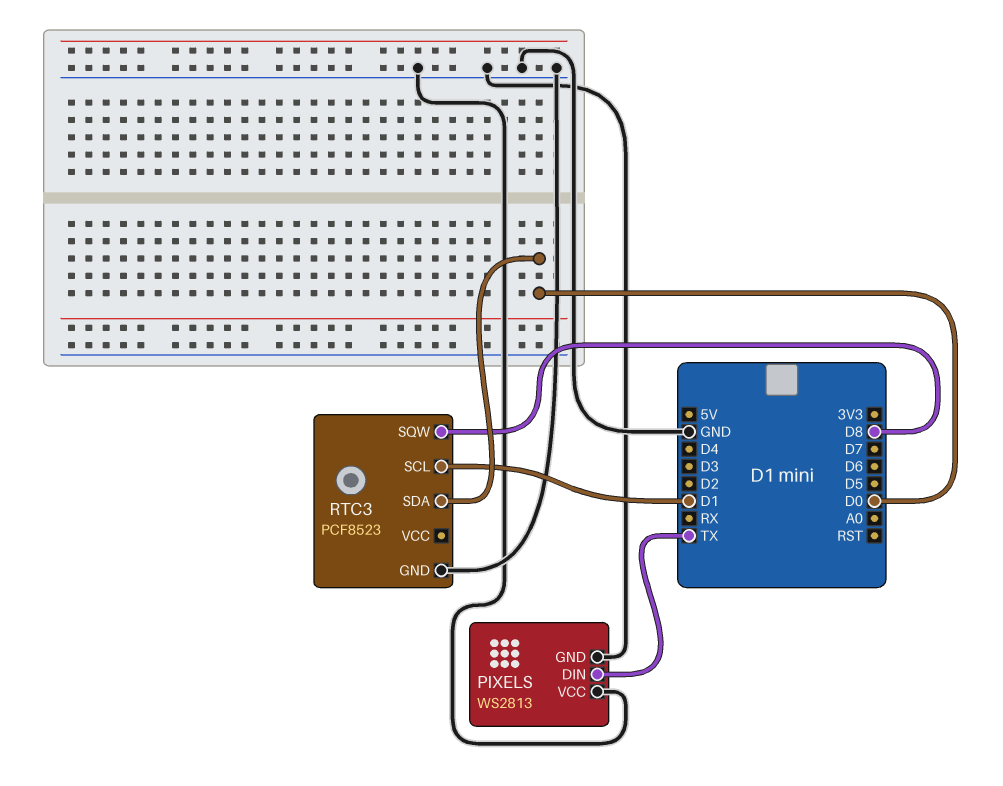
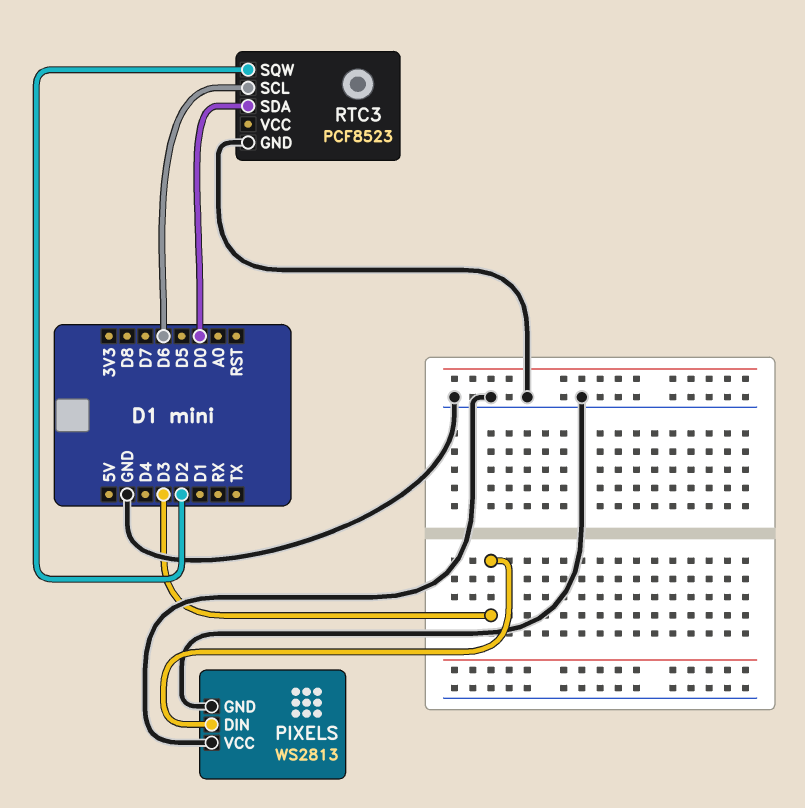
PIXELS pin DIN: TX -> D3
RTC3 pin SCL: D1 -> D6
RTC3 pin SQW: D8 -> D2

